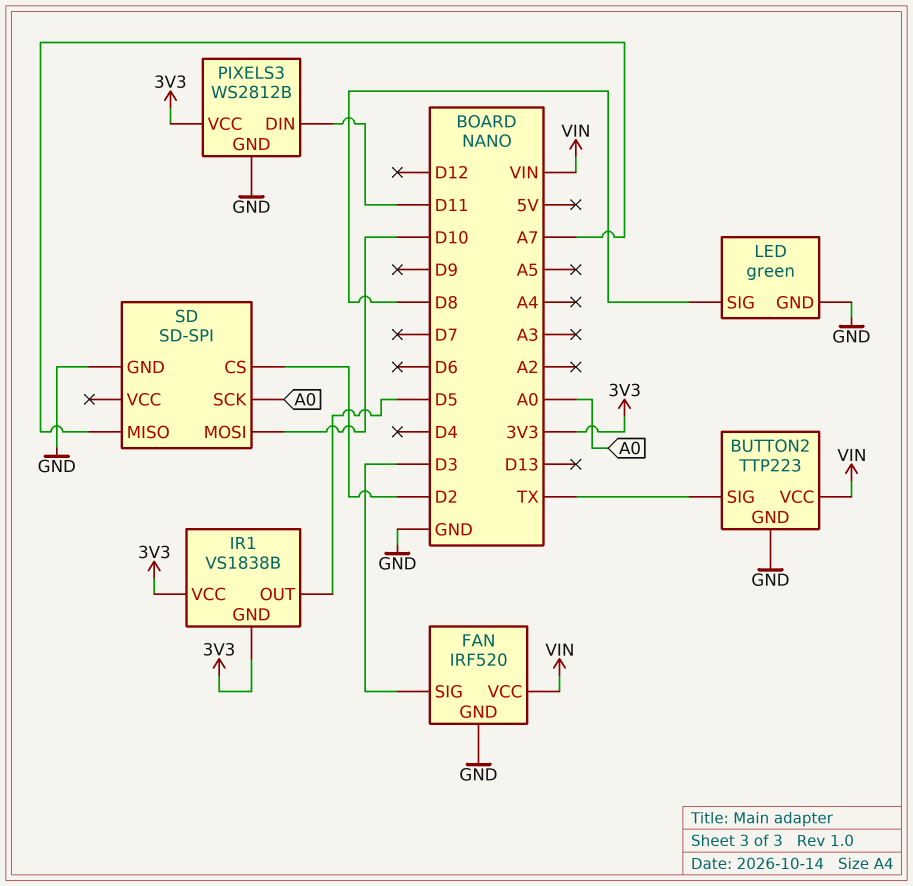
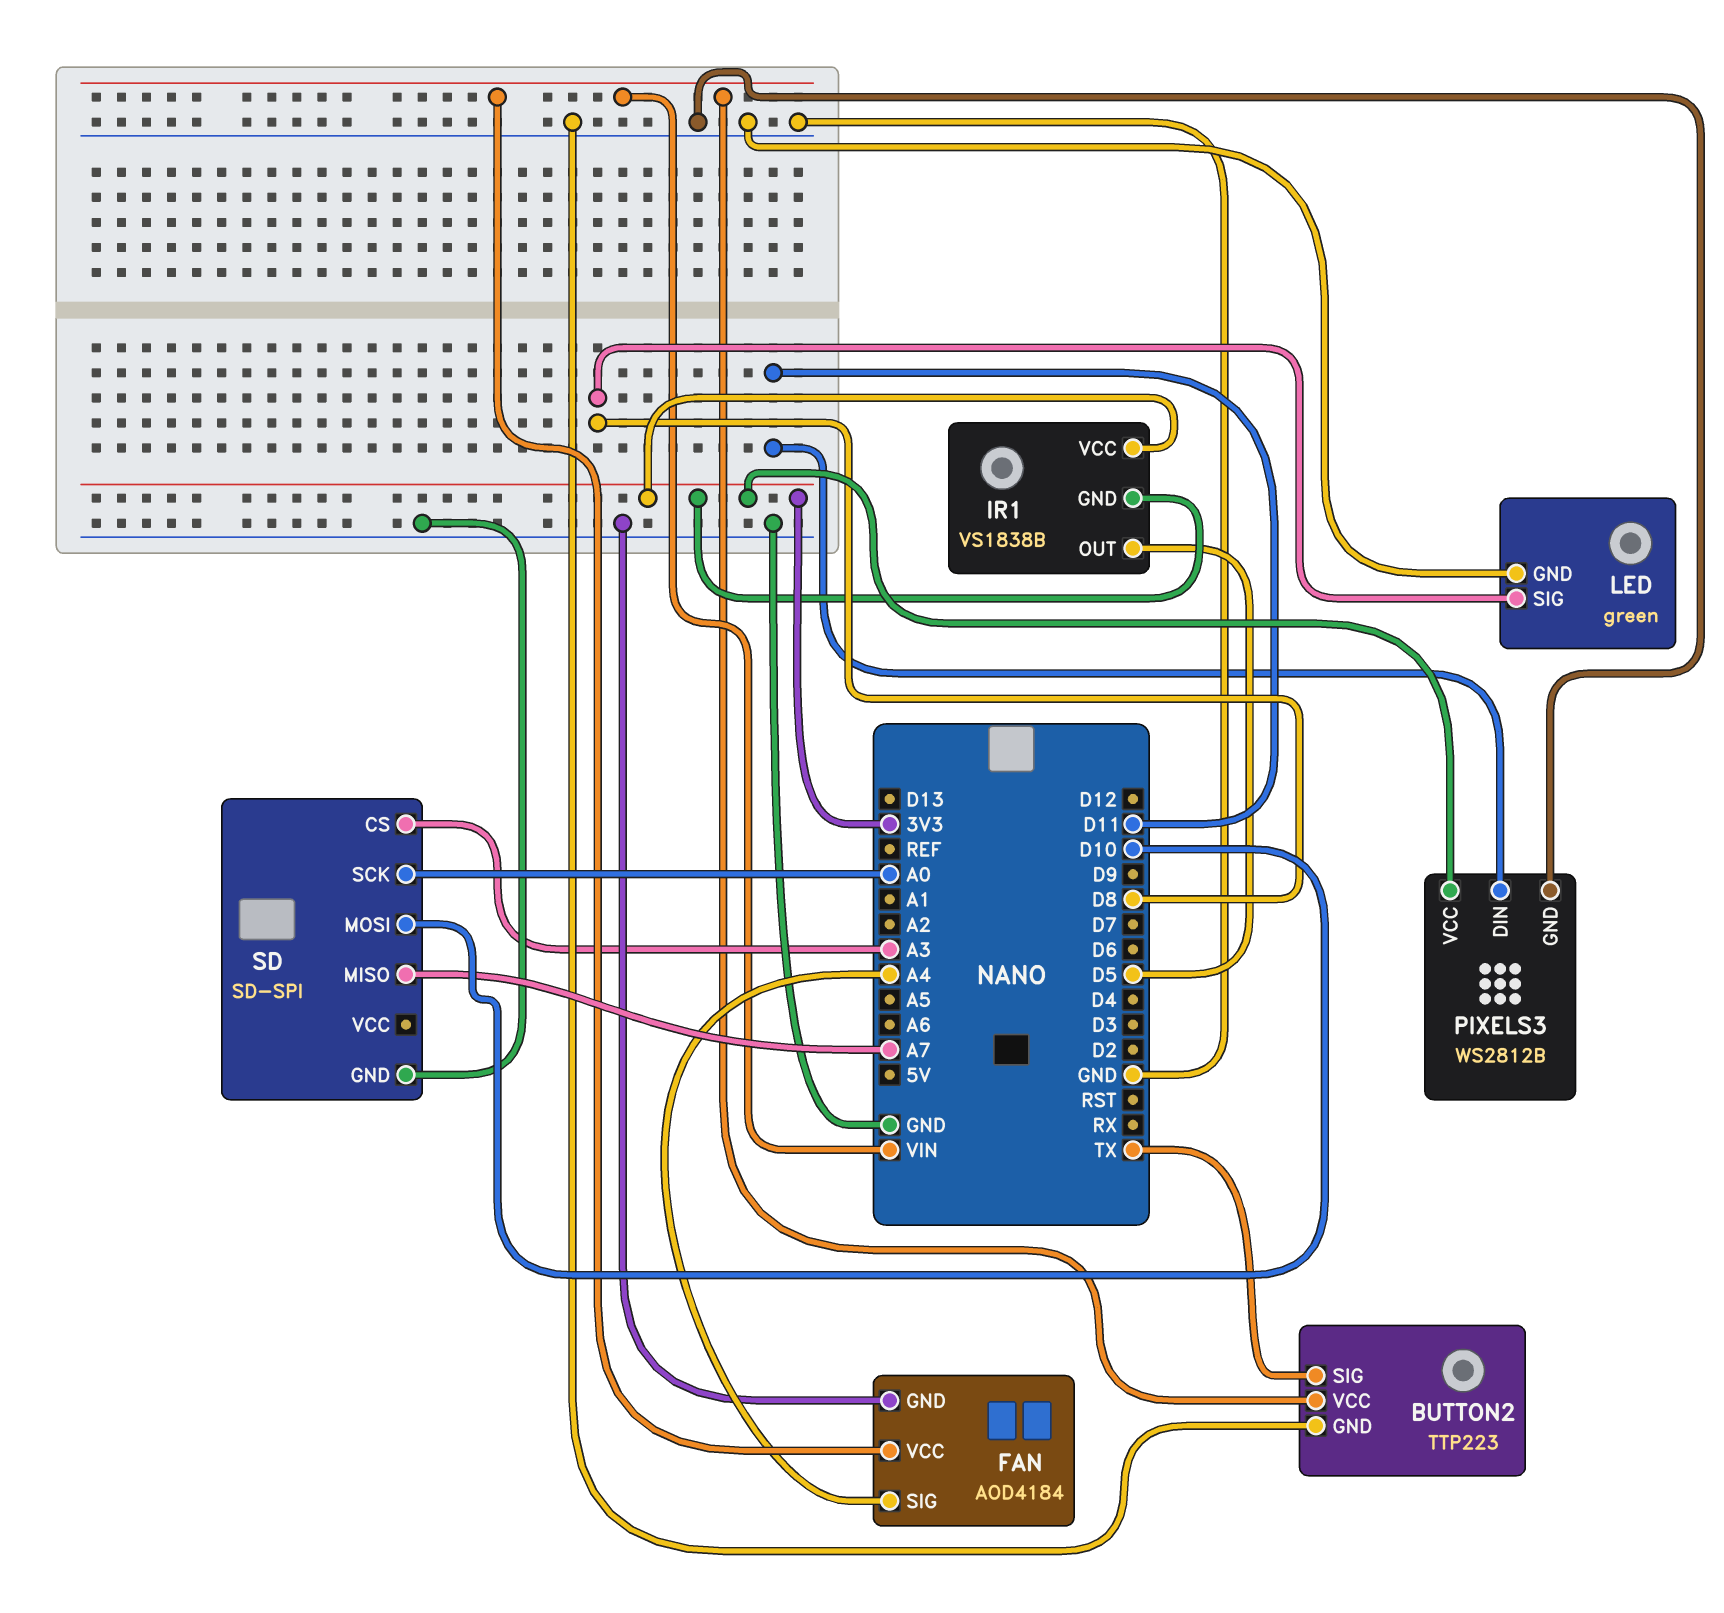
FAN: IRF520 -> AOD4184
FAN pin SIG: D3 -> A4
SD pin CS: D2 -> A3

